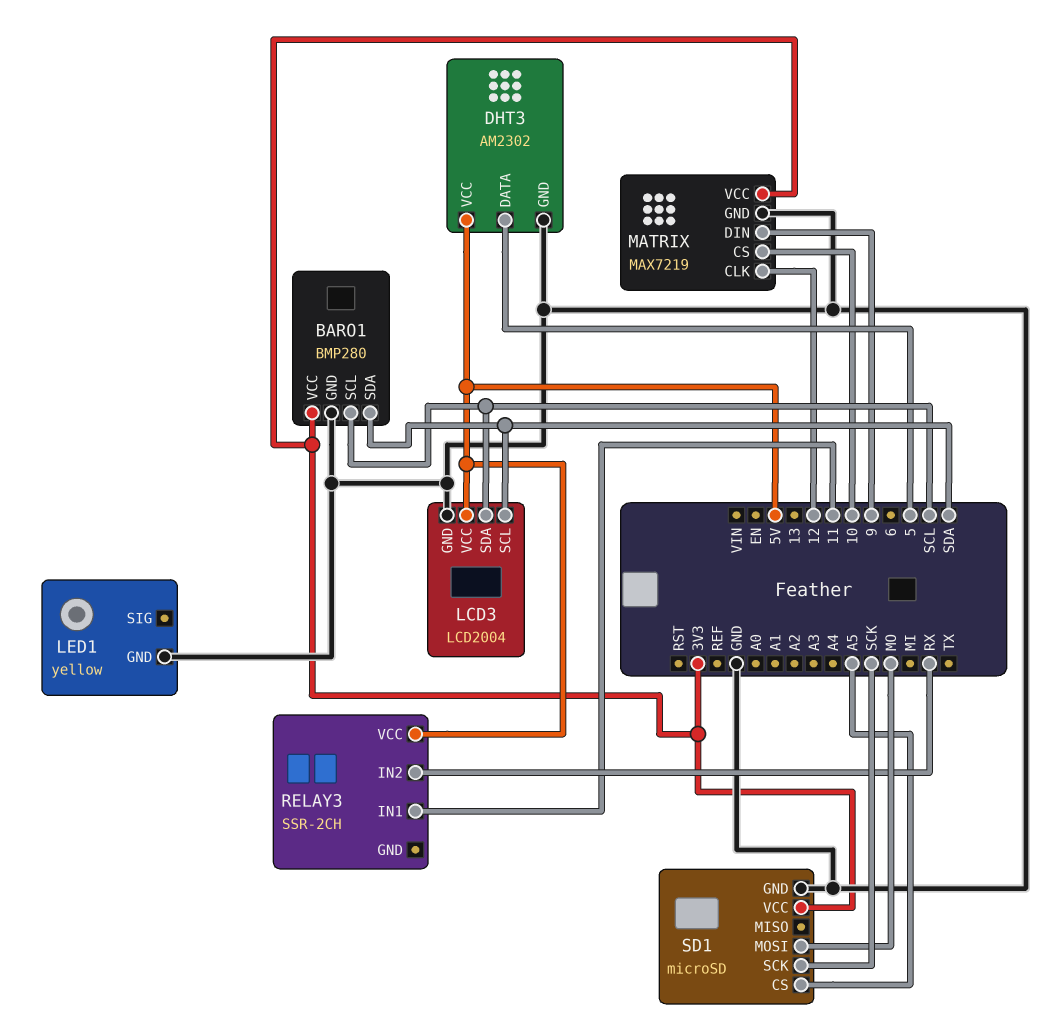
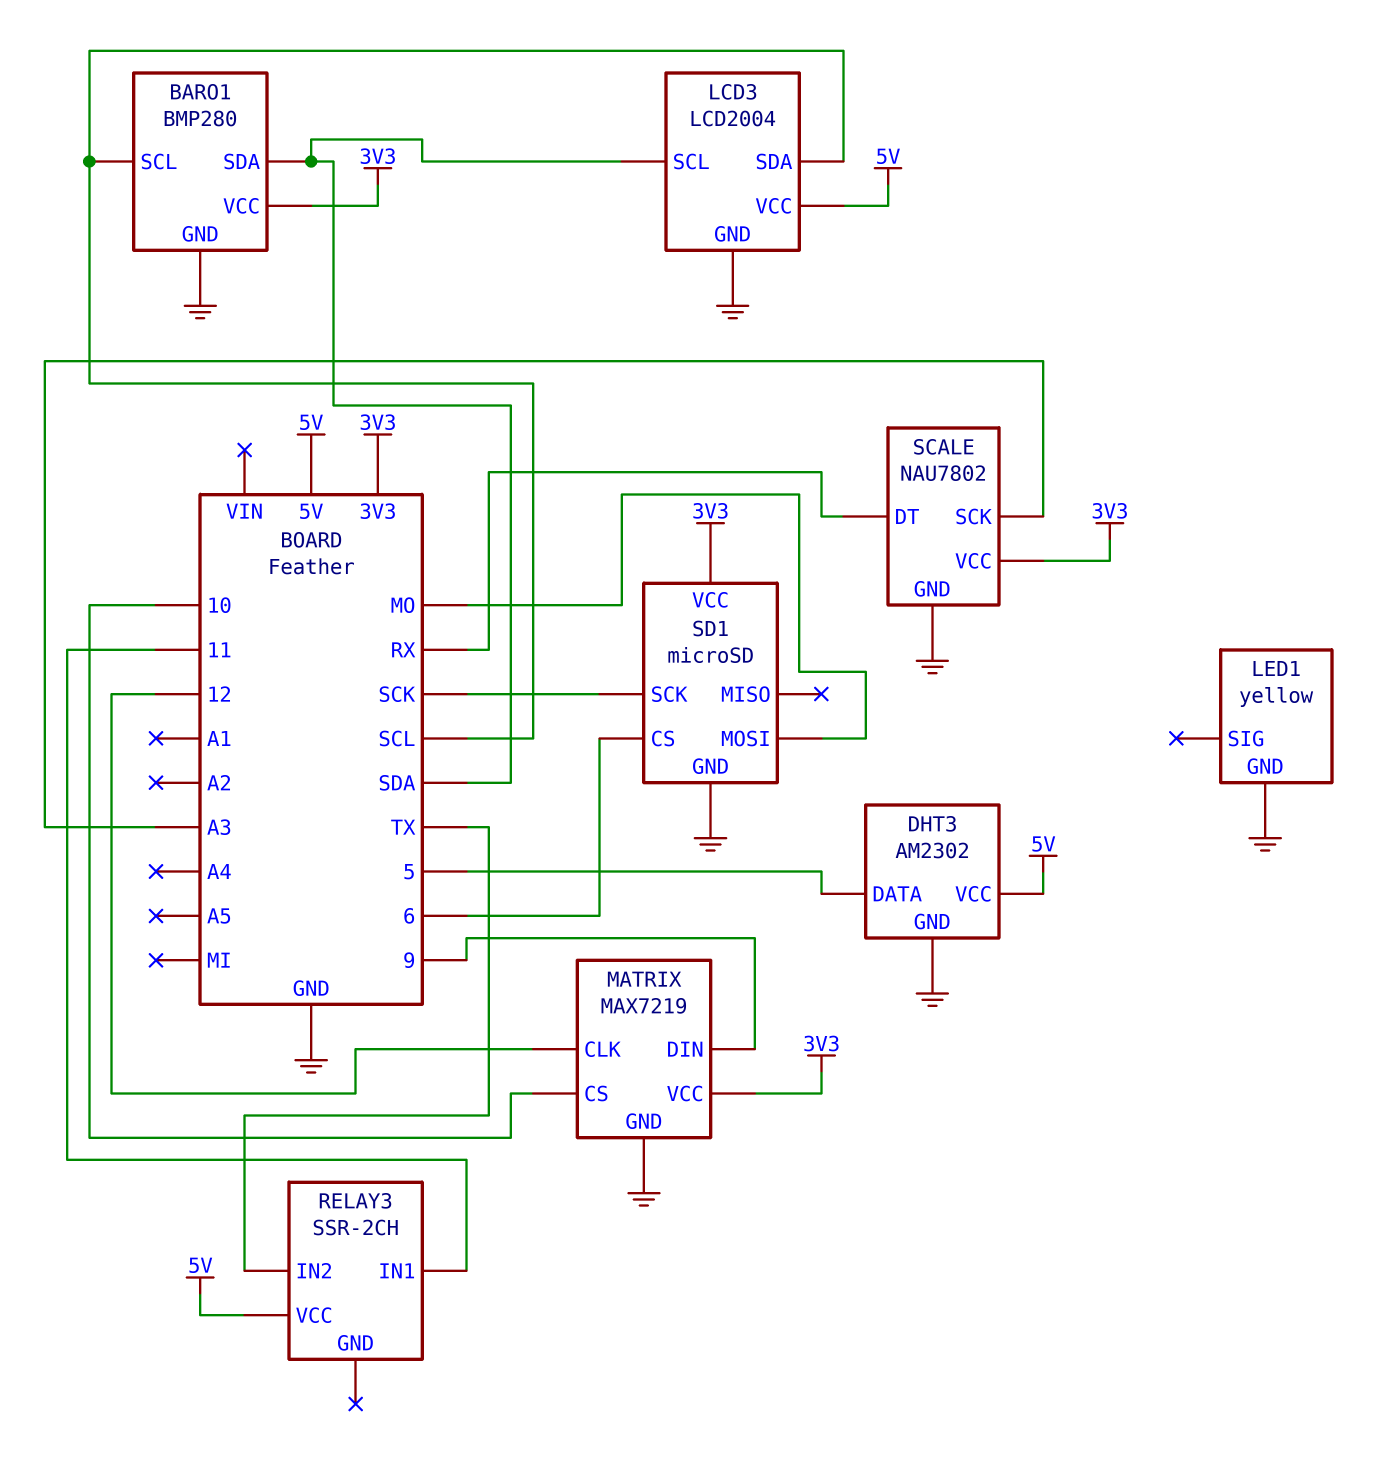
RELAY3 pin IN2: RX -> TX
SCALE: none -> NAU7802
SCALE pin DT: none -> RX
SCALE pin GND: none -> GND
SCALE pin SCK: none -> A3
SCALE pin VCC: none -> 3V3
SD1 pin CS: A5 -> 6

